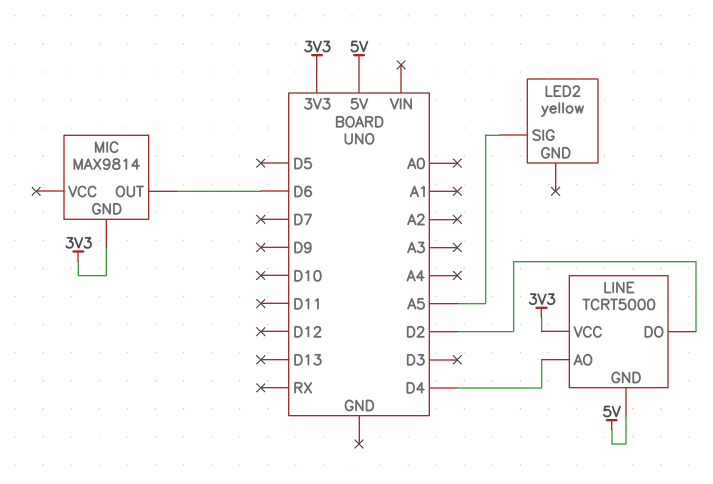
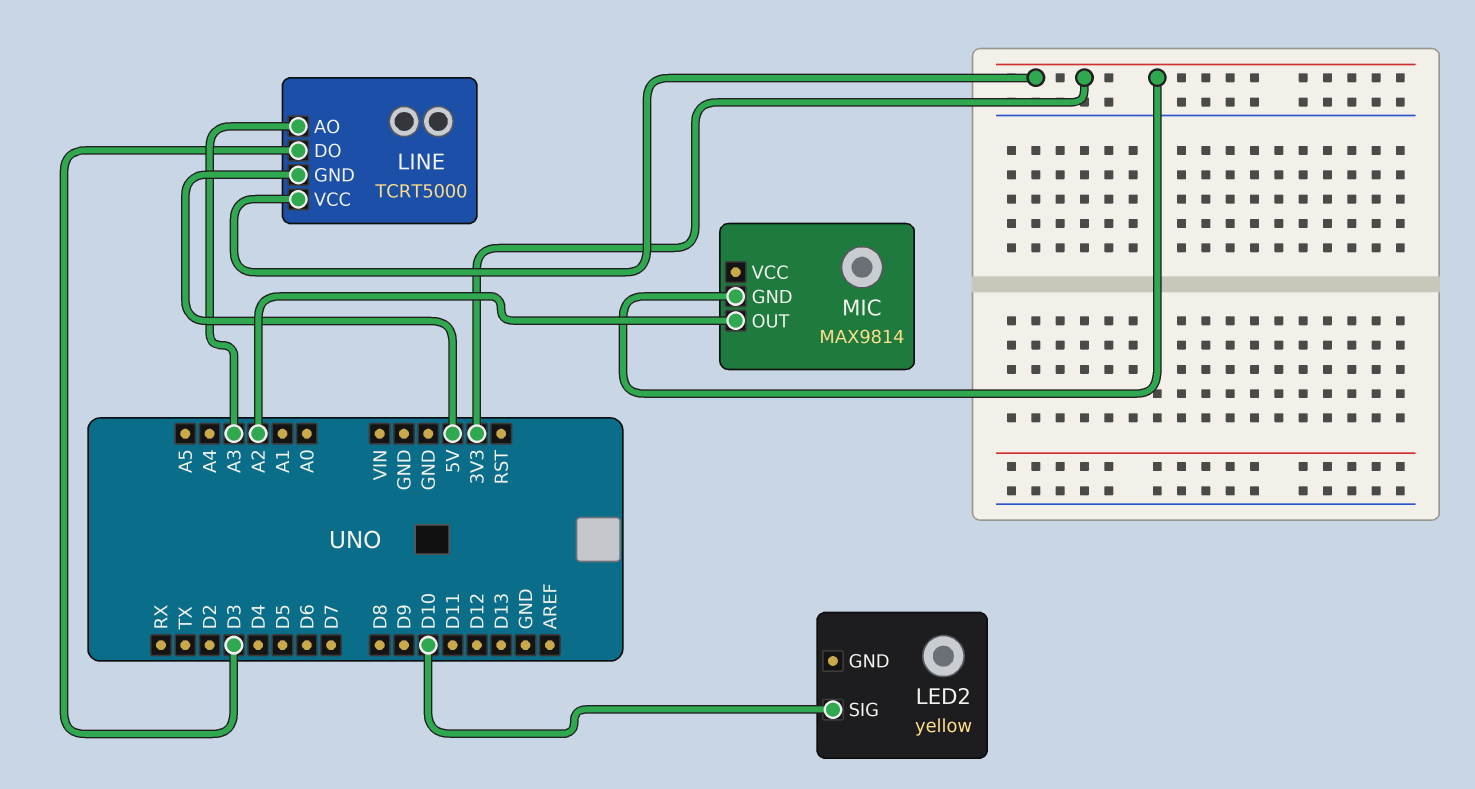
LED2 pin SIG: A5 -> D10
LINE pin AO: D4 -> A3
LINE pin DO: D2 -> D3
MIC pin OUT: D6 -> A2

